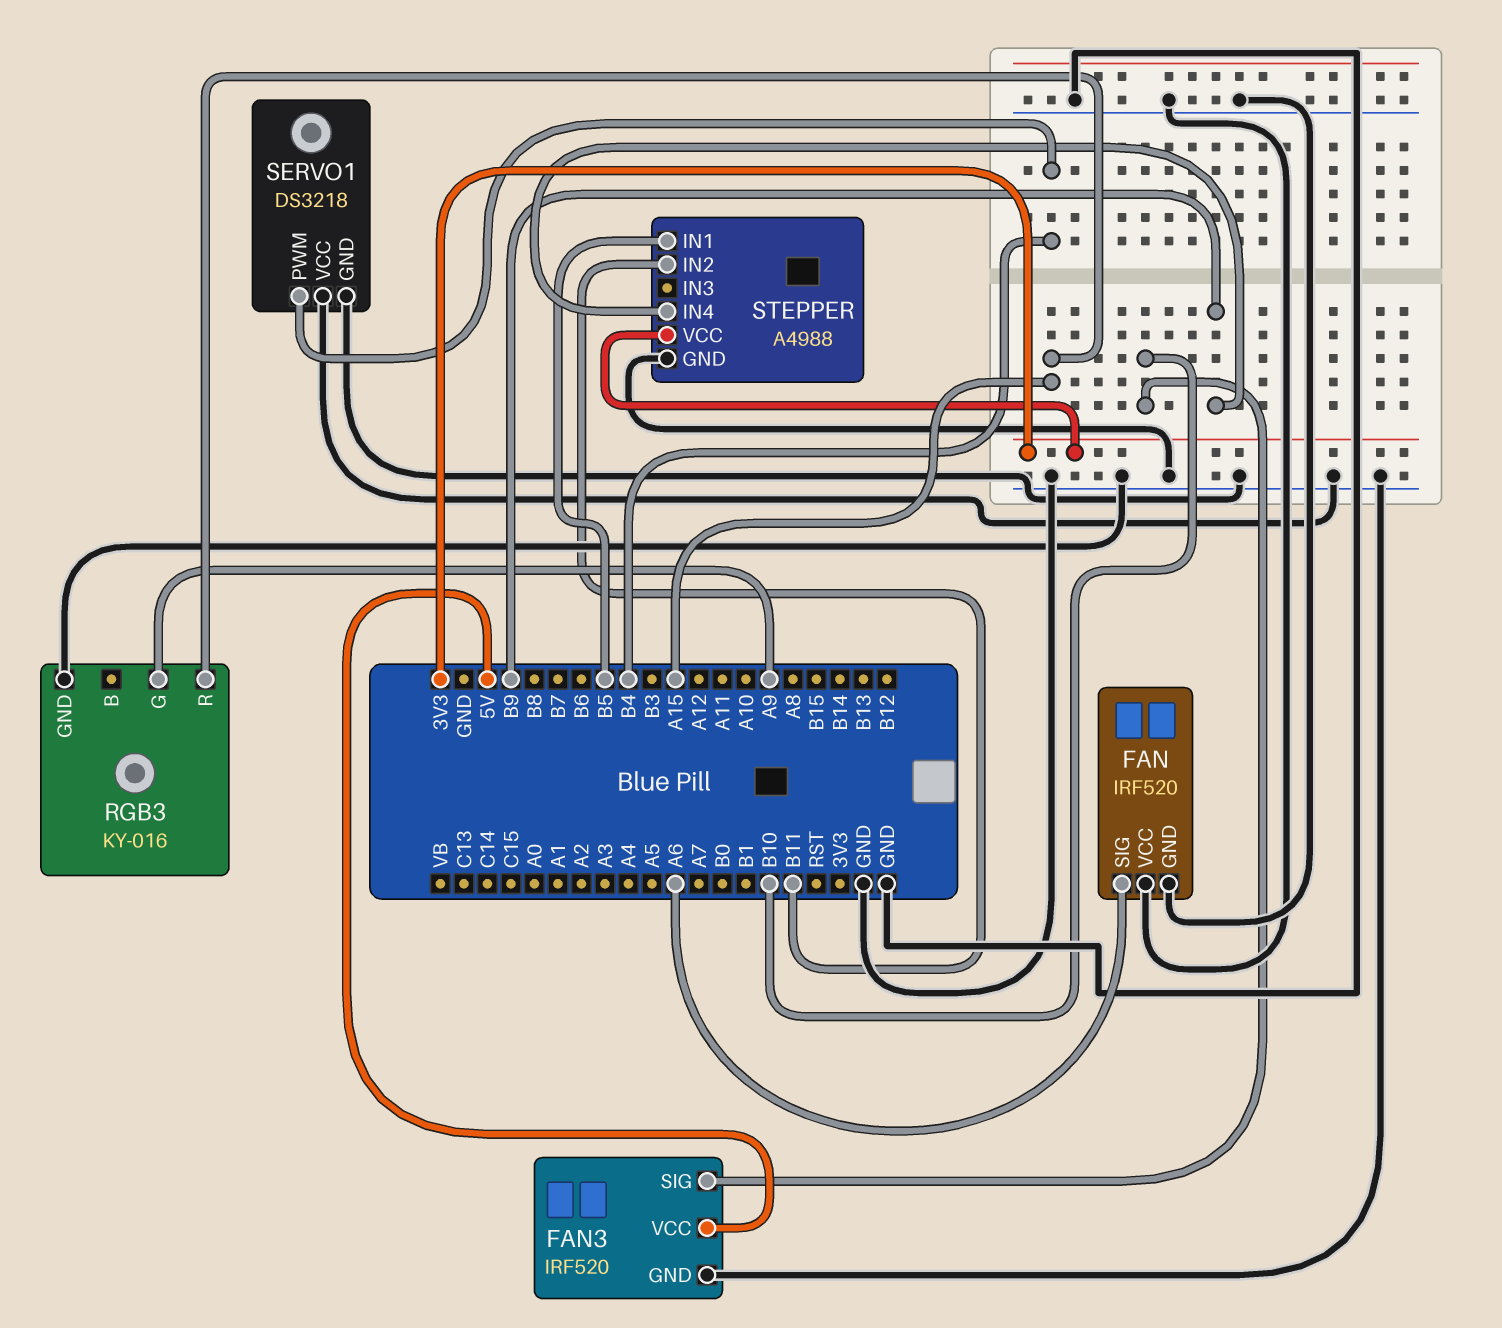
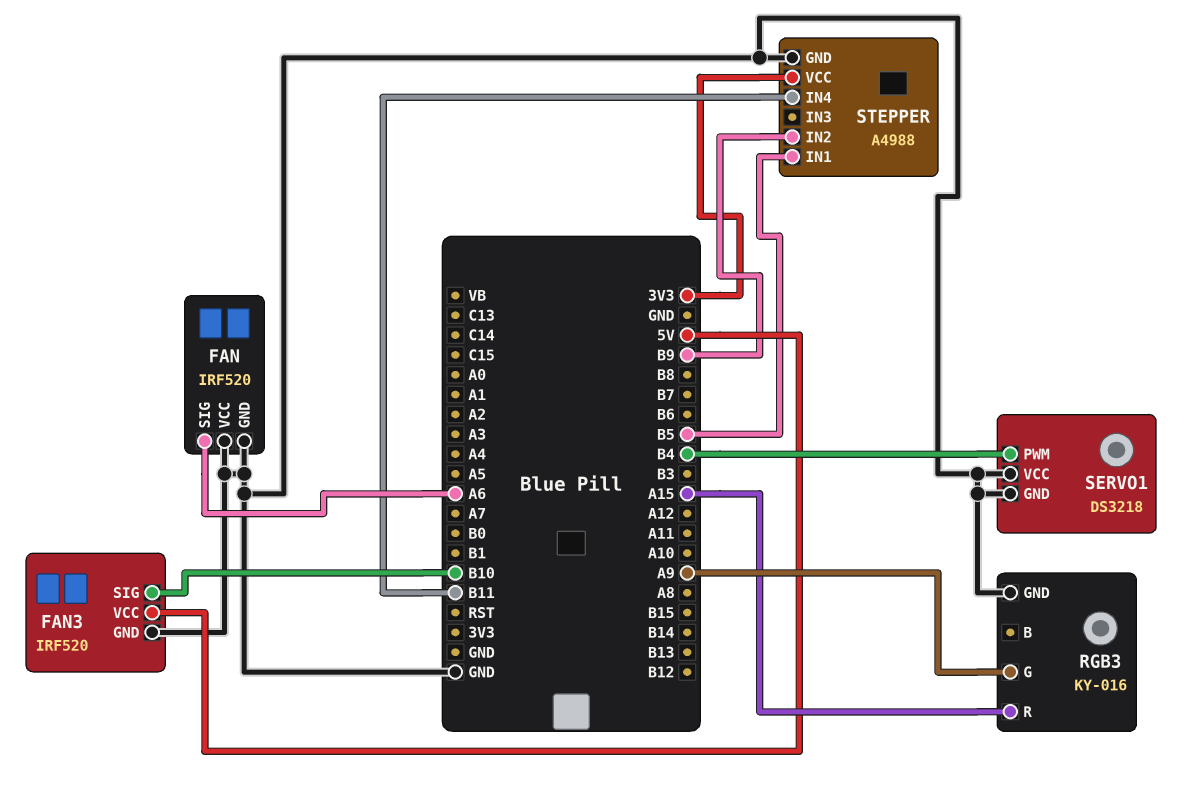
STEPPER pin IN2: B11 -> B9
STEPPER pin IN4: B9 -> B11

